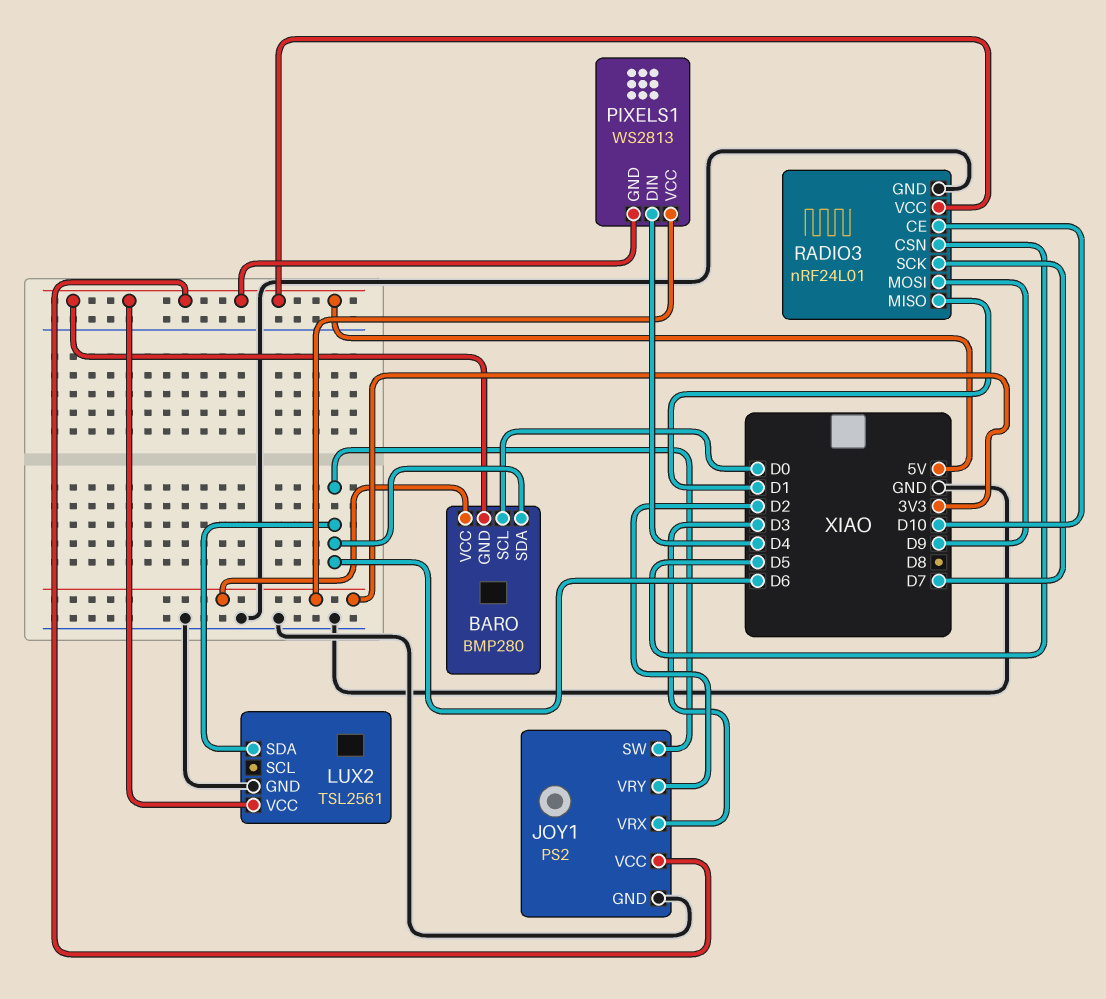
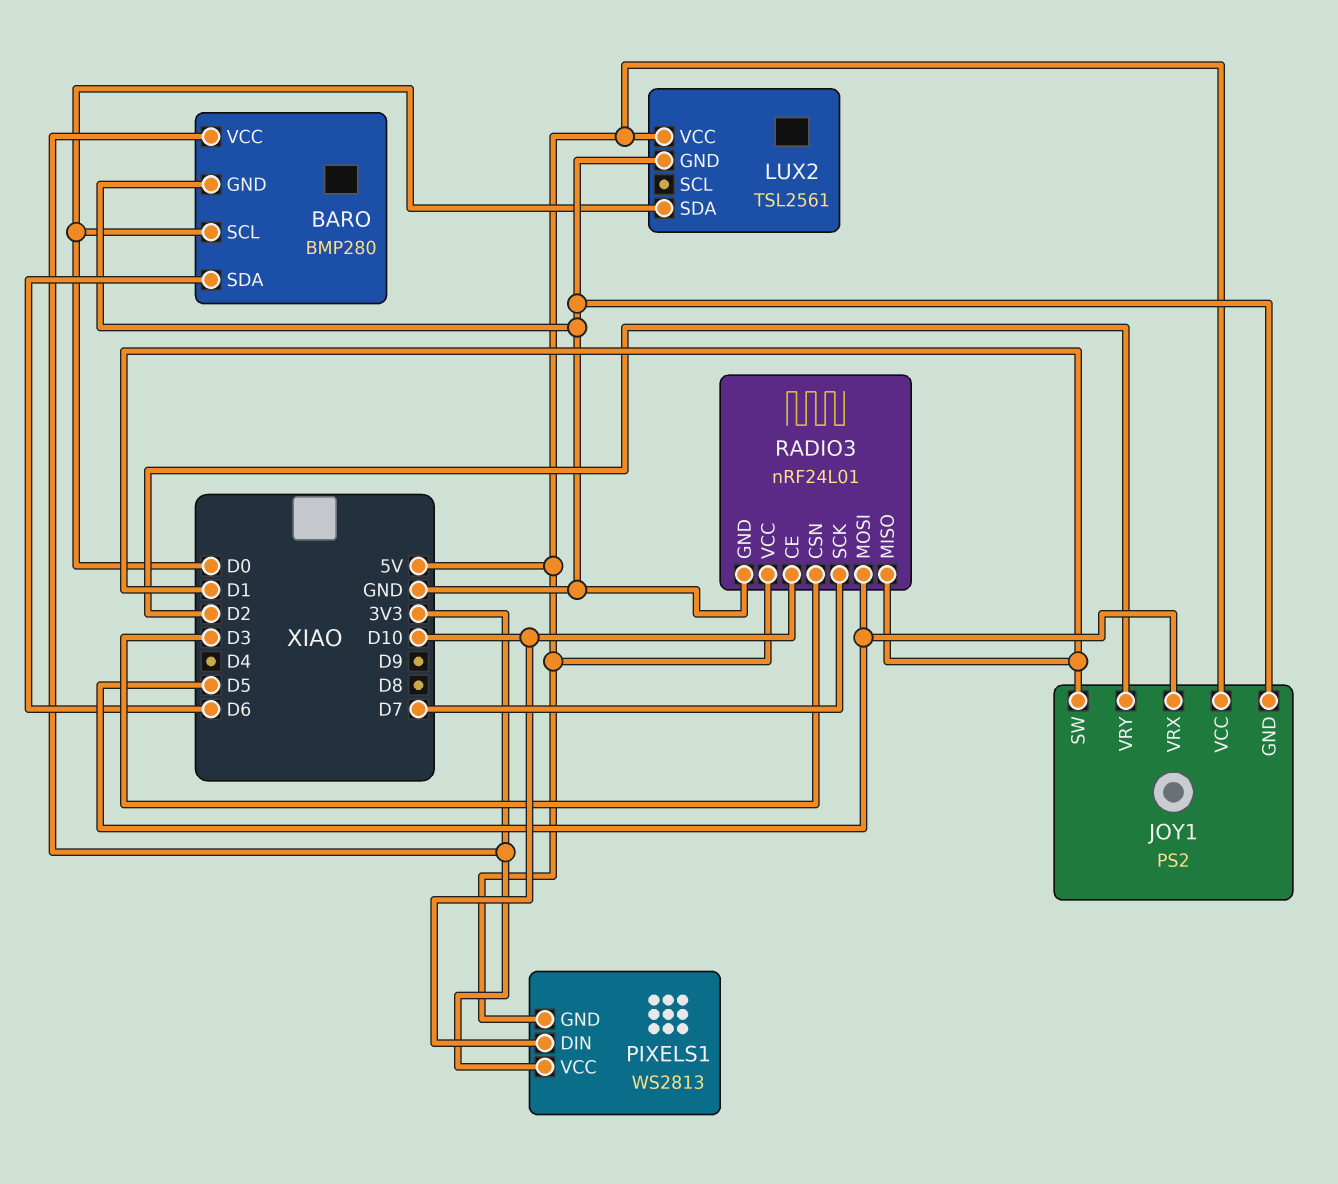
BARO pin GND: 5V -> GND
JOY1 pin SW: D6 -> D1
JOY1 pin VRX: D3 -> D5
LUX2 pin SDA: D6 -> D0
PIXELS1 pin DIN: D4 -> D10
RADIO3 pin CSN: D5 -> D3
RADIO3 pin MOSI: D9 -> D5

